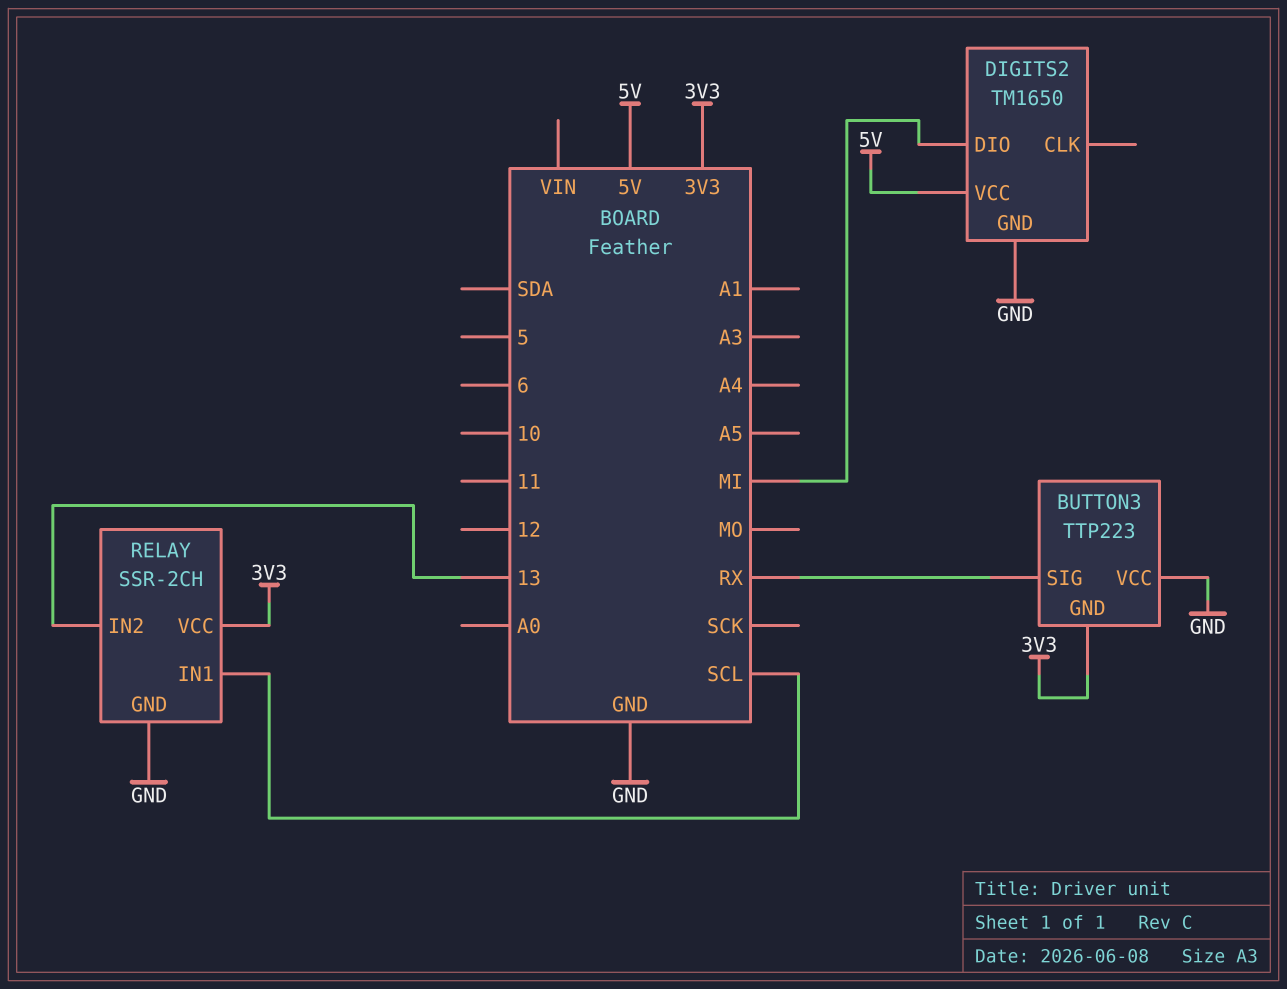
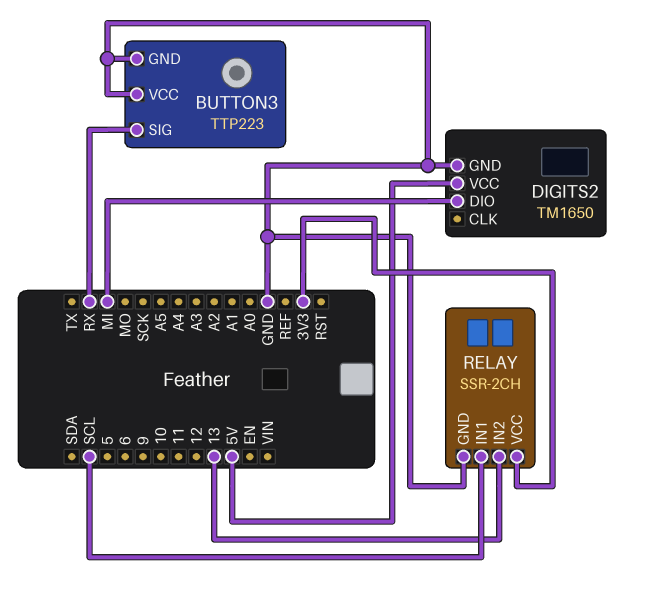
BUTTON3 pin GND: 3V3 -> GND

